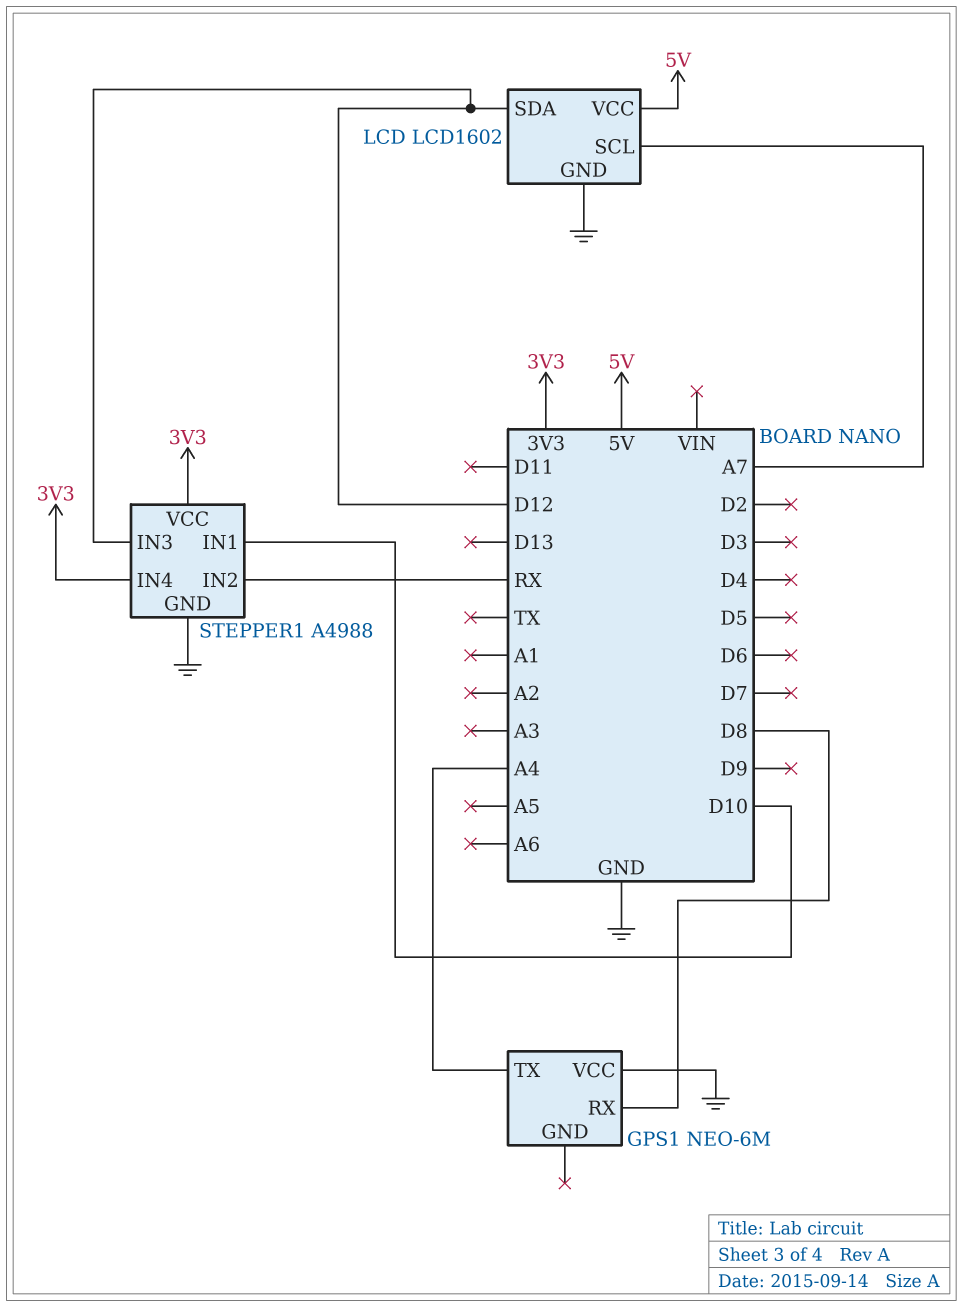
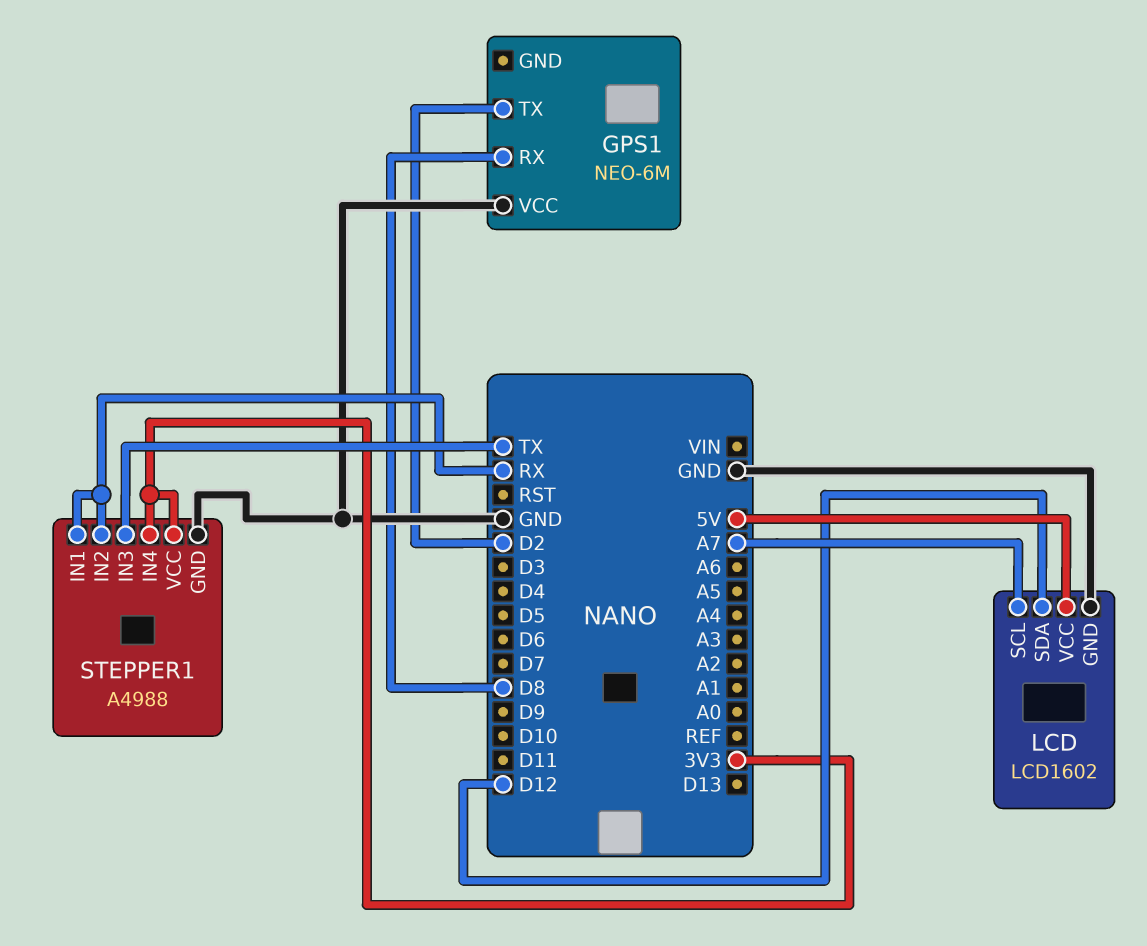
GPS1 pin TX: A4 -> D2
STEPPER1 pin IN1: D10 -> RX
STEPPER1 pin IN3: D12 -> TX

